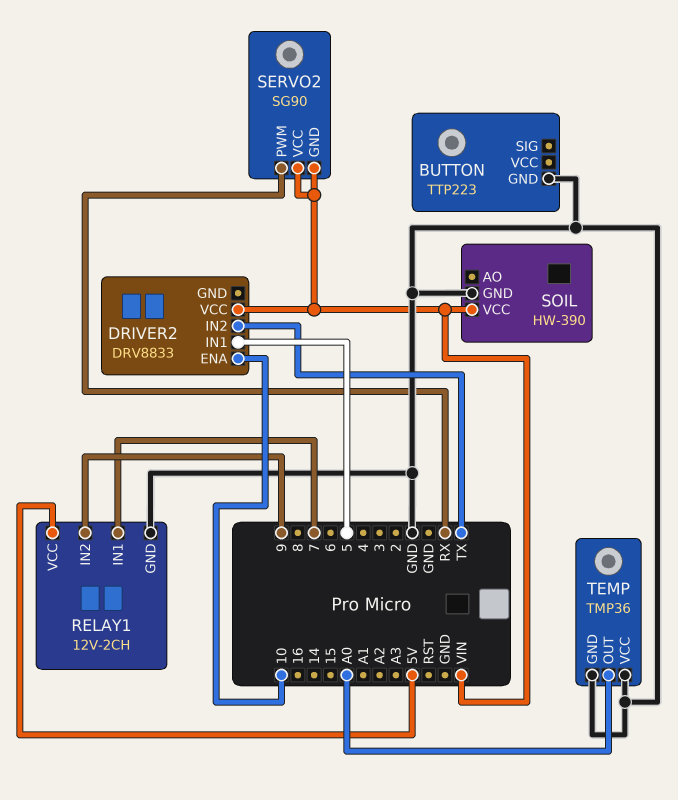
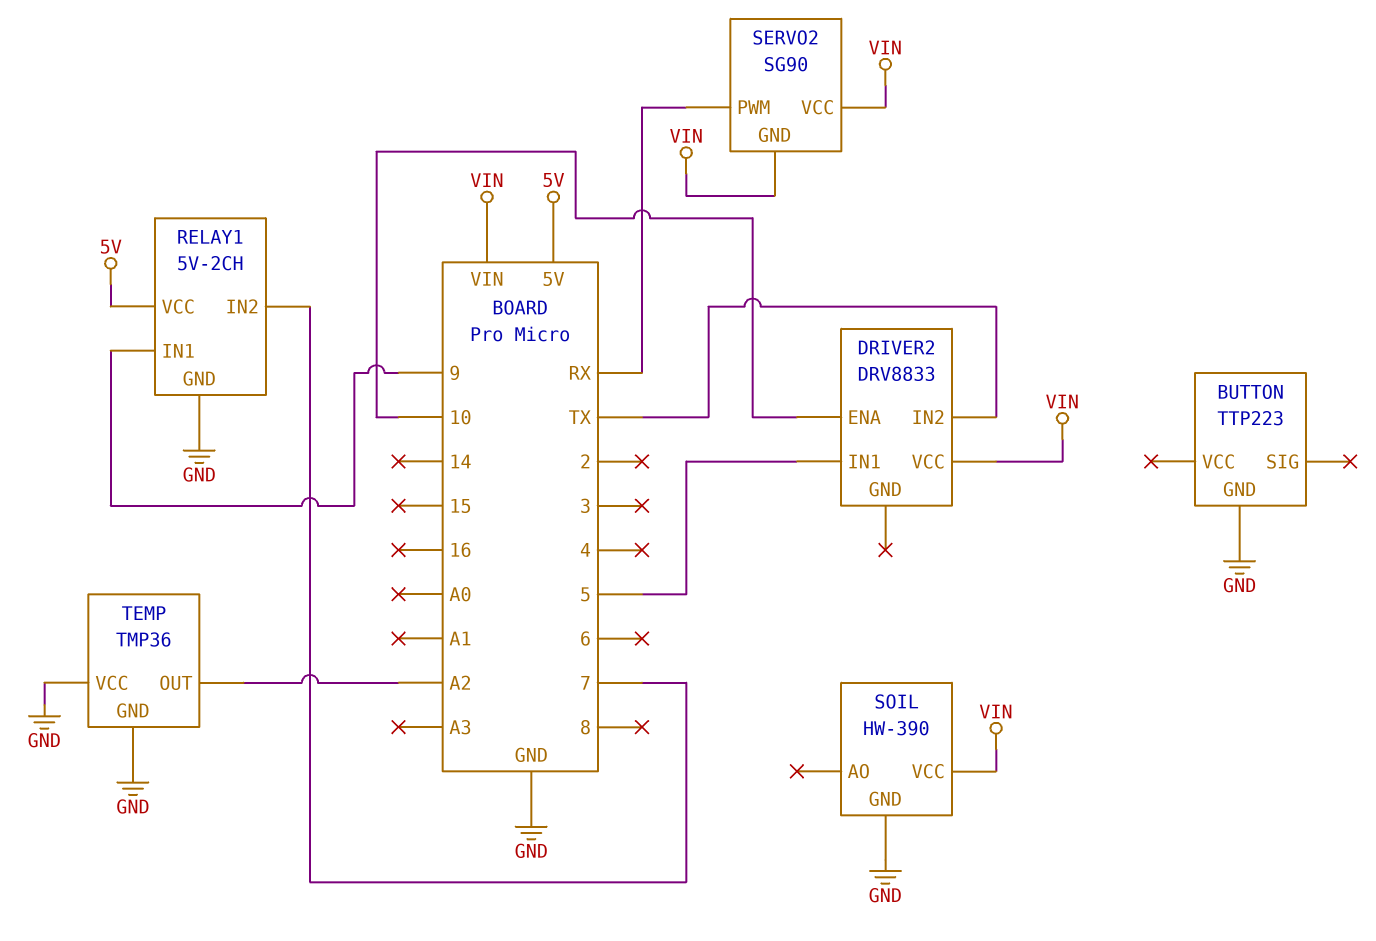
RELAY1: 12V-2CH -> 5V-2CH
RELAY1 pin IN1: 7 -> 9
RELAY1 pin IN2: 9 -> 7
TEMP pin OUT: A0 -> A2

